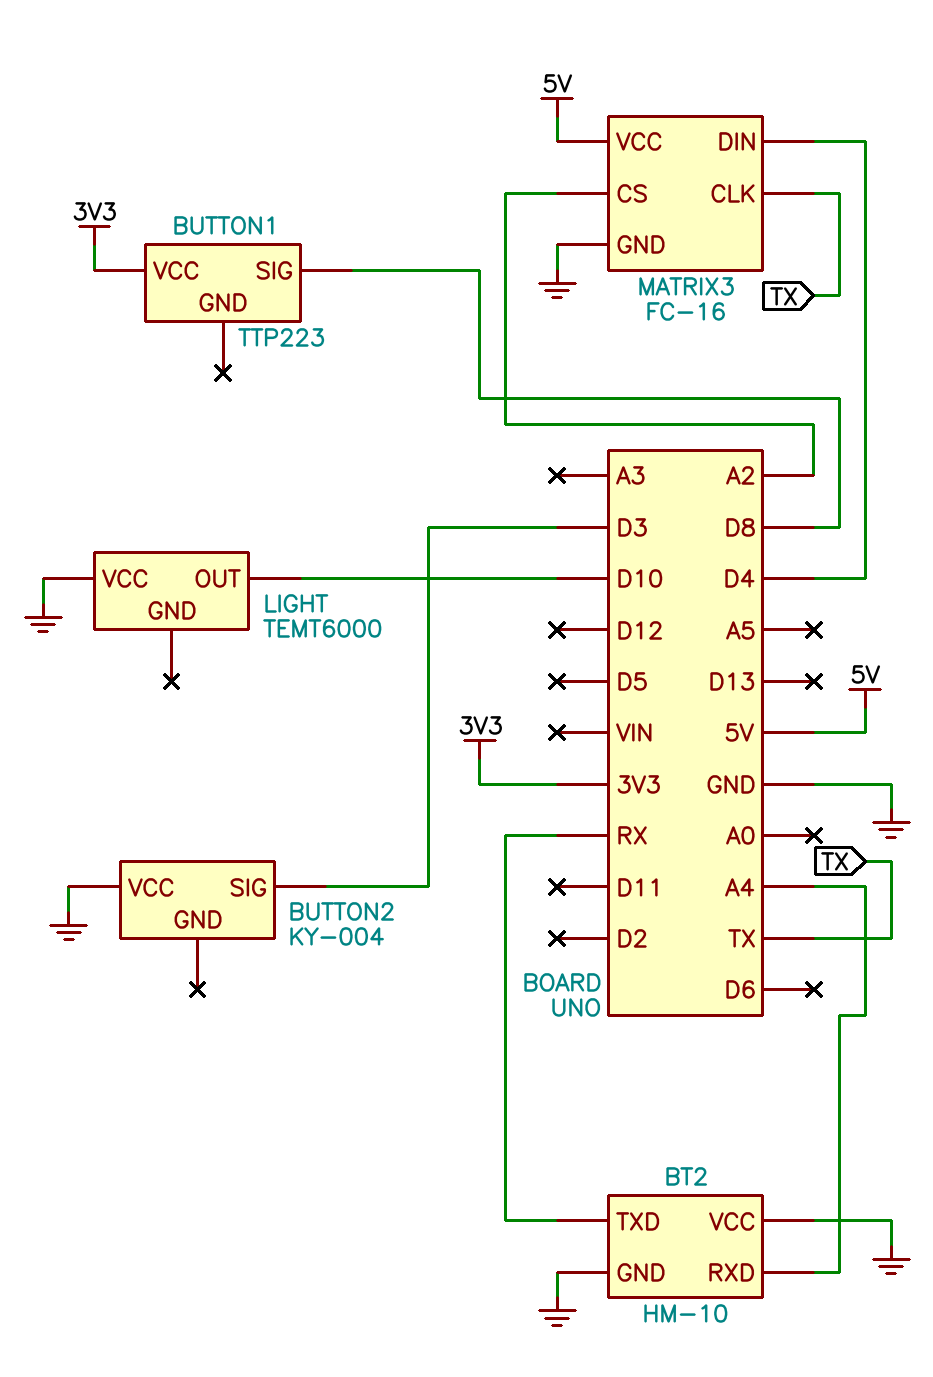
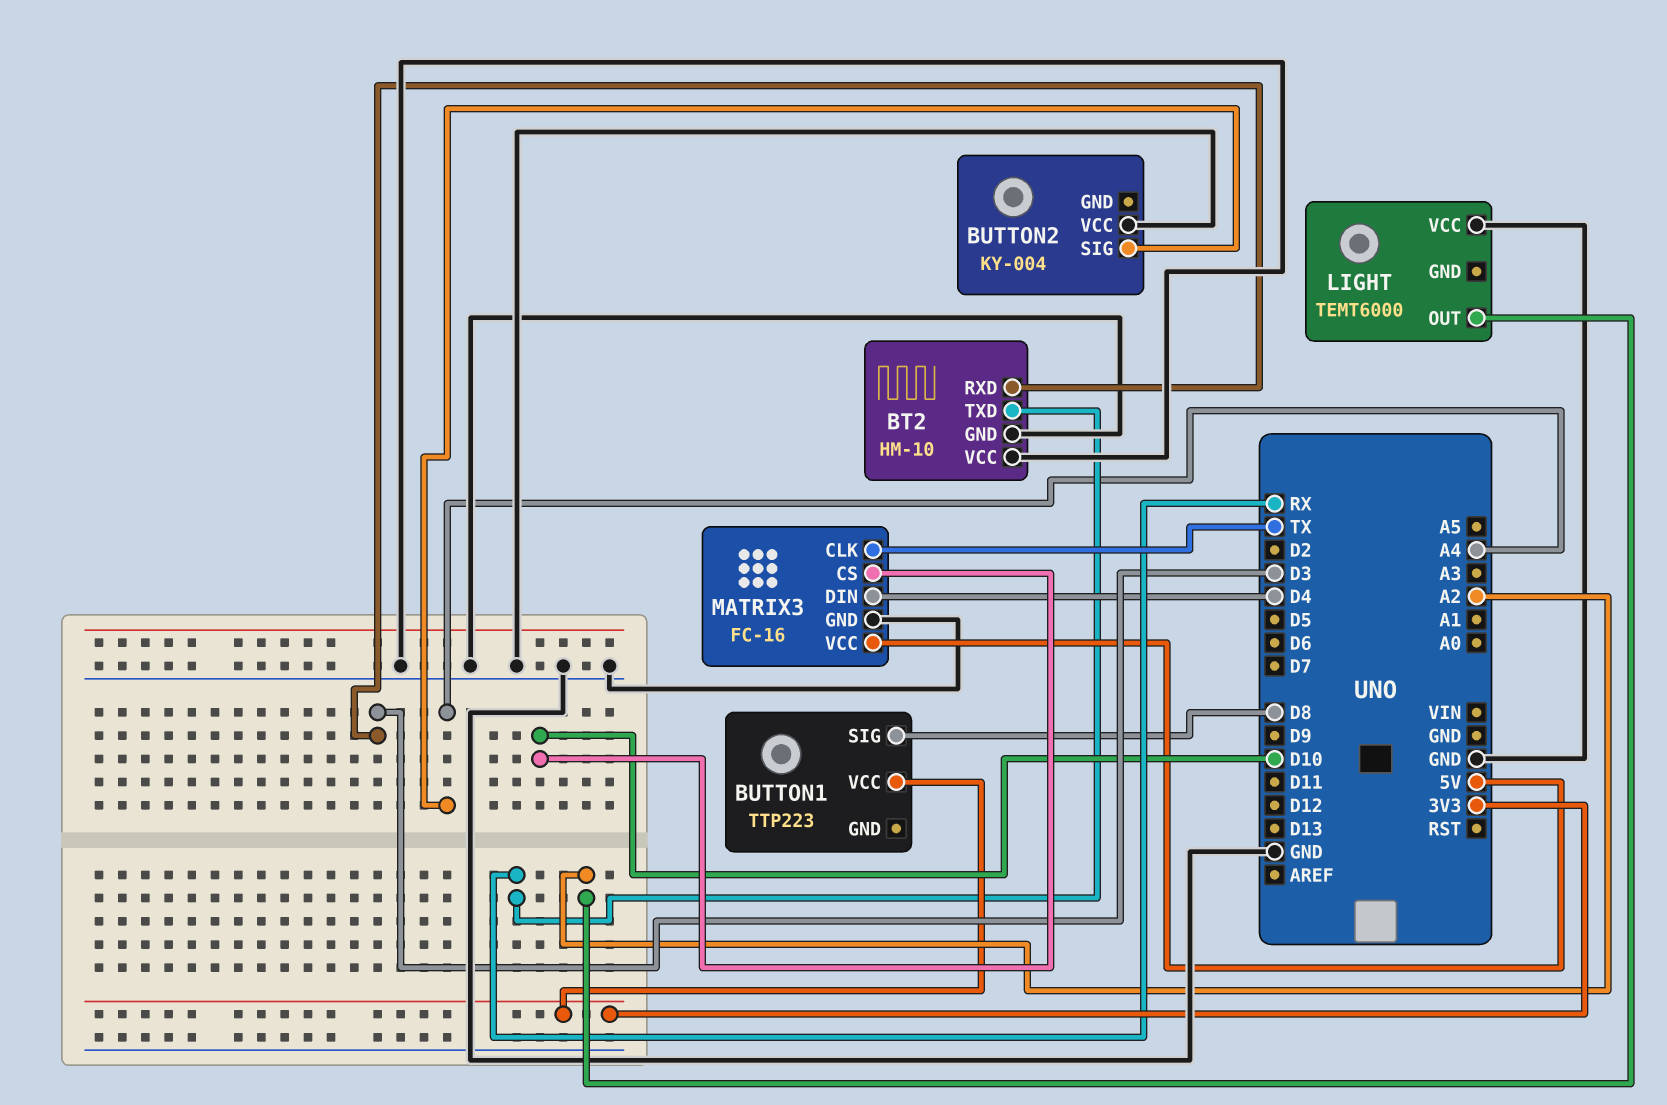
BT2 pin RXD: A4 -> D3
BUTTON2 pin SIG: D3 -> A4
LIGHT pin OUT: D10 -> A2
MATRIX3 pin CS: A2 -> D10

